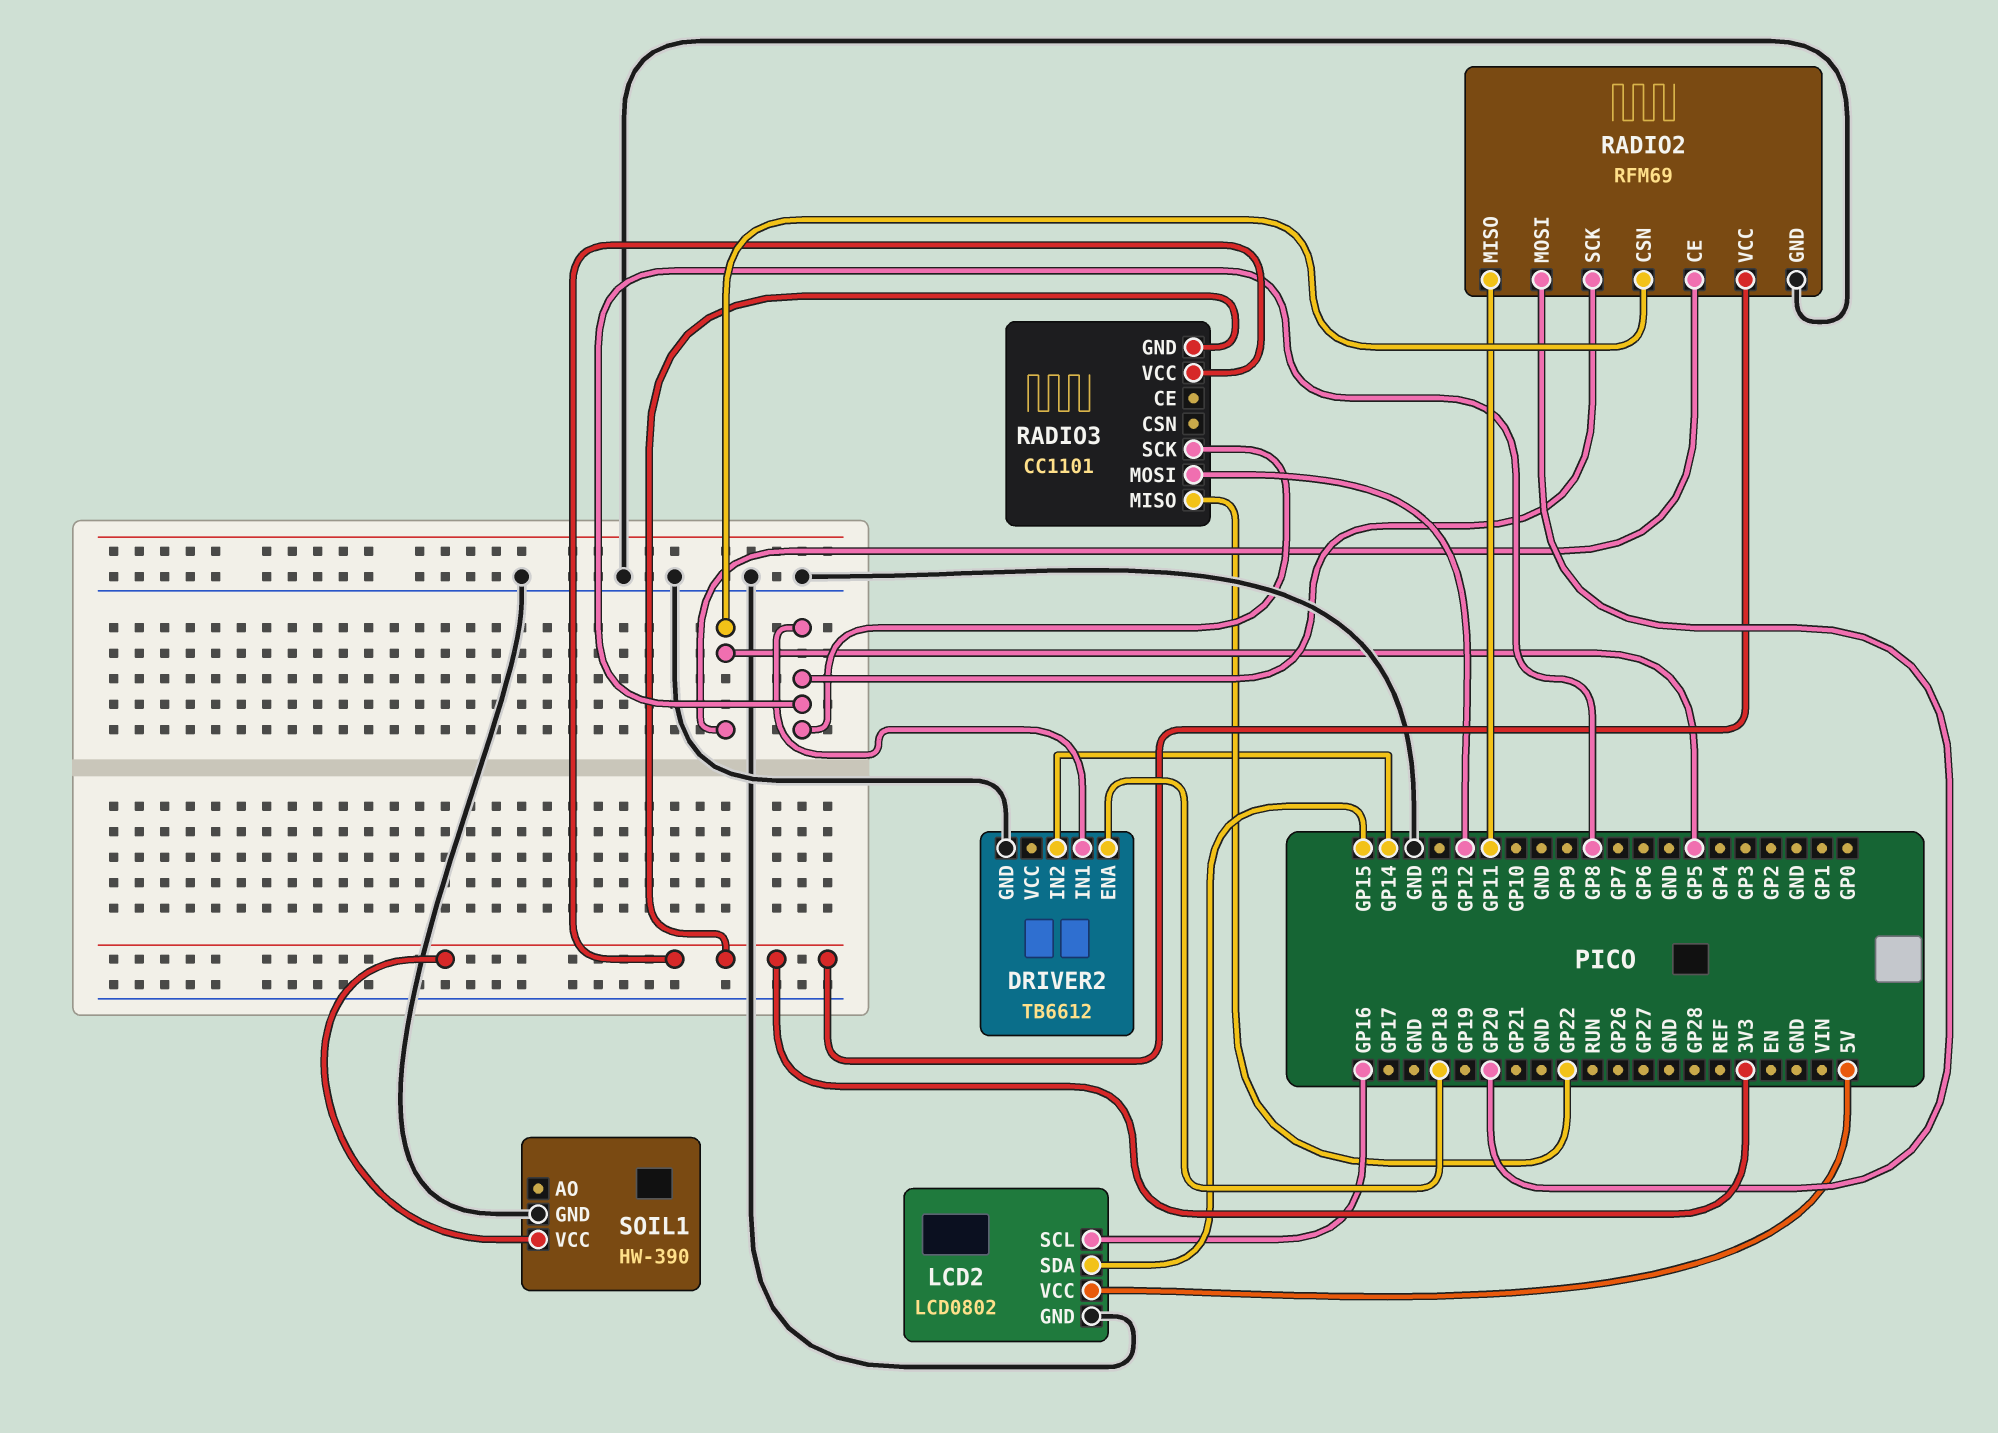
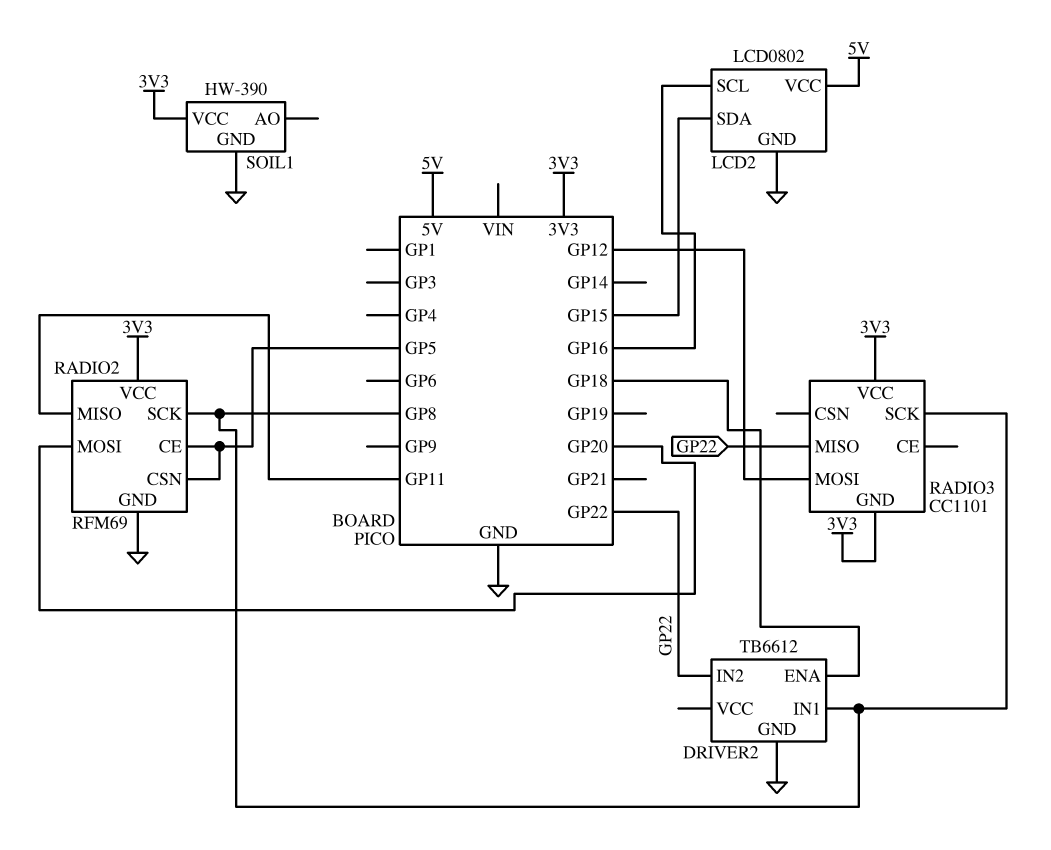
DRIVER2 pin IN2: GP14 -> GP22

